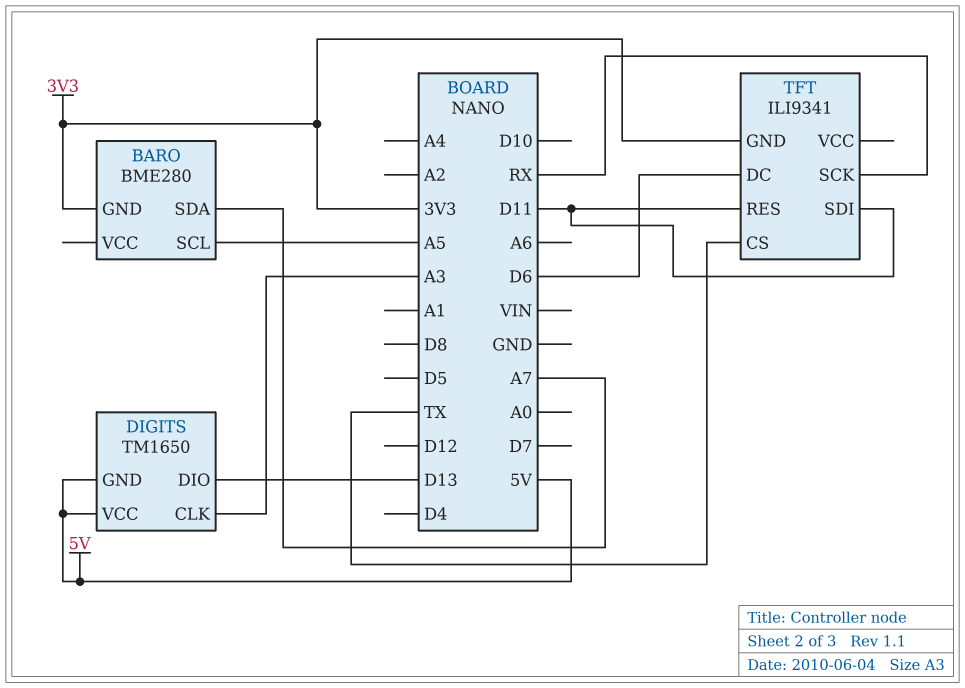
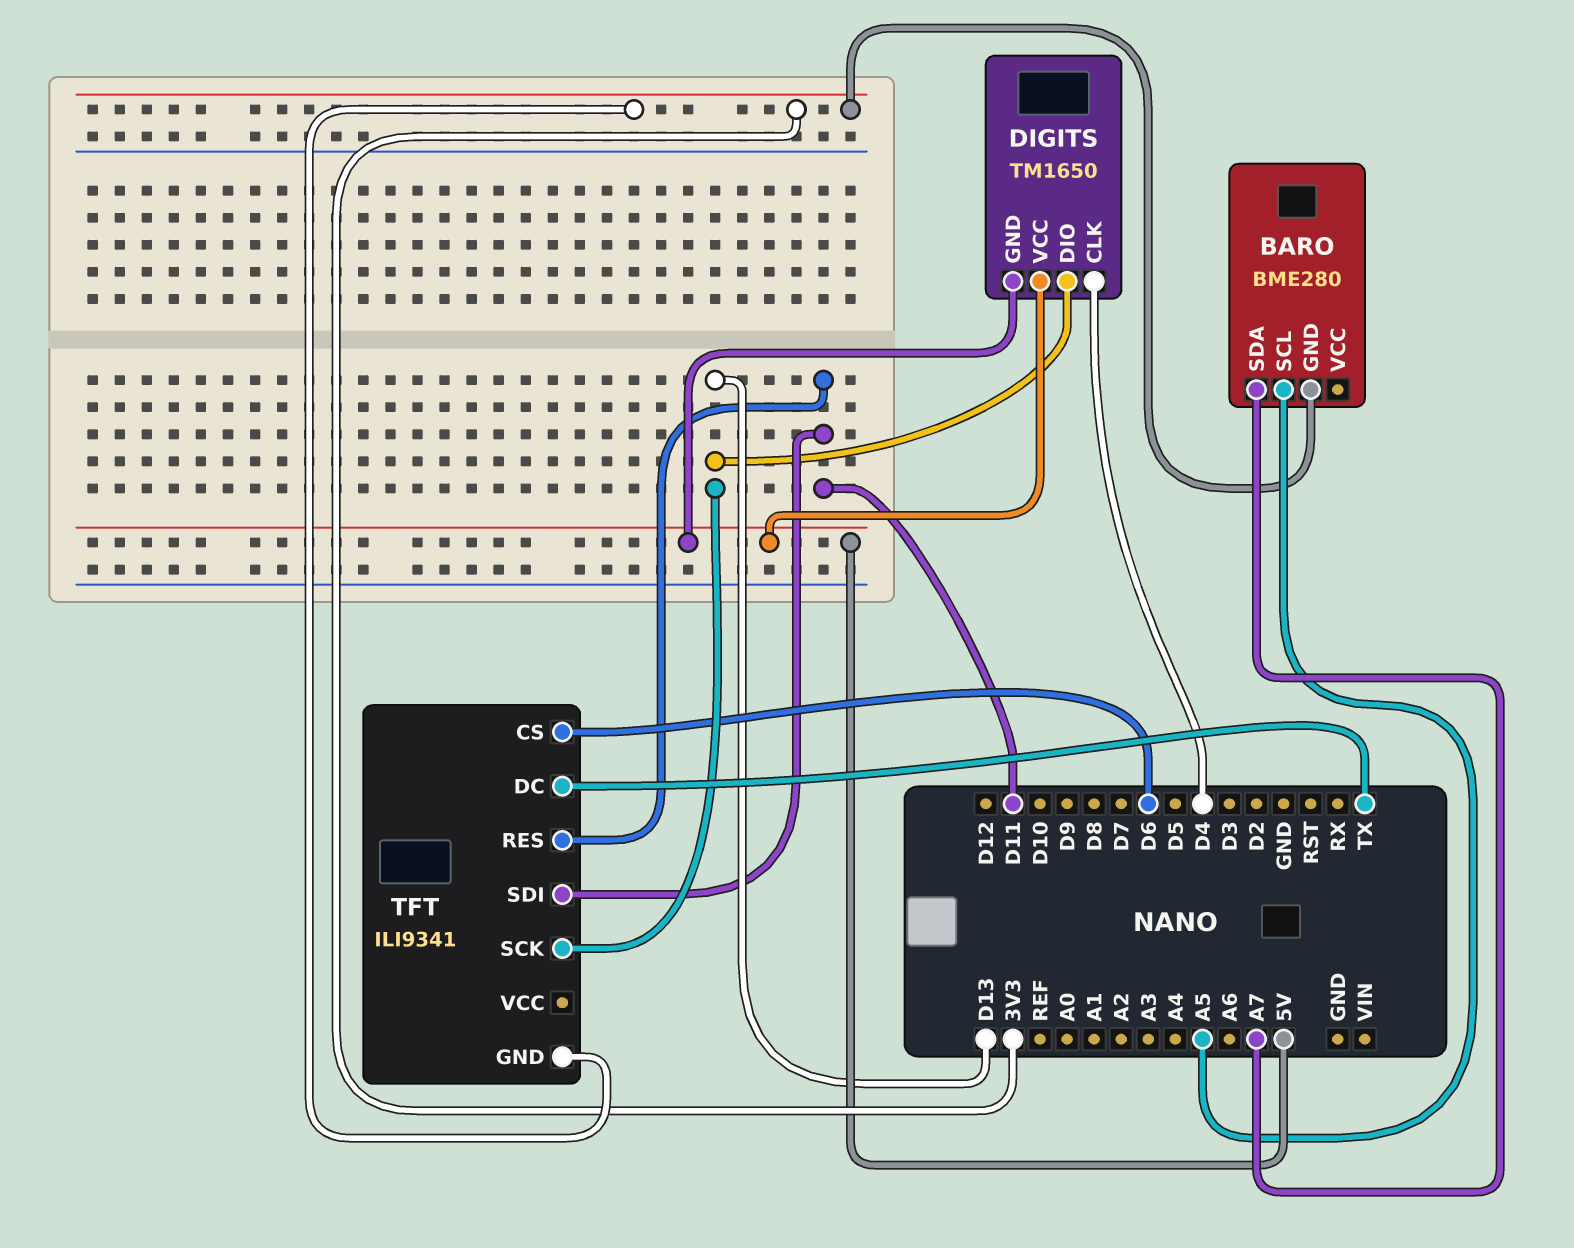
DIGITS pin CLK: A3 -> D4
TFT pin CS: TX -> D6
TFT pin DC: D6 -> TX
TFT pin SCK: RX -> D13

